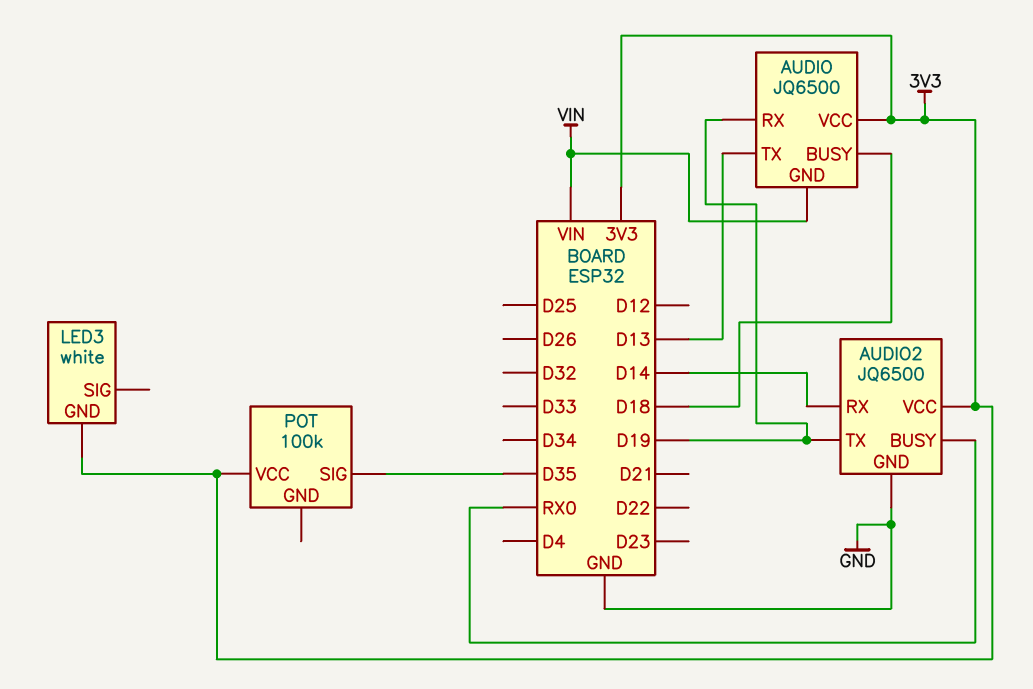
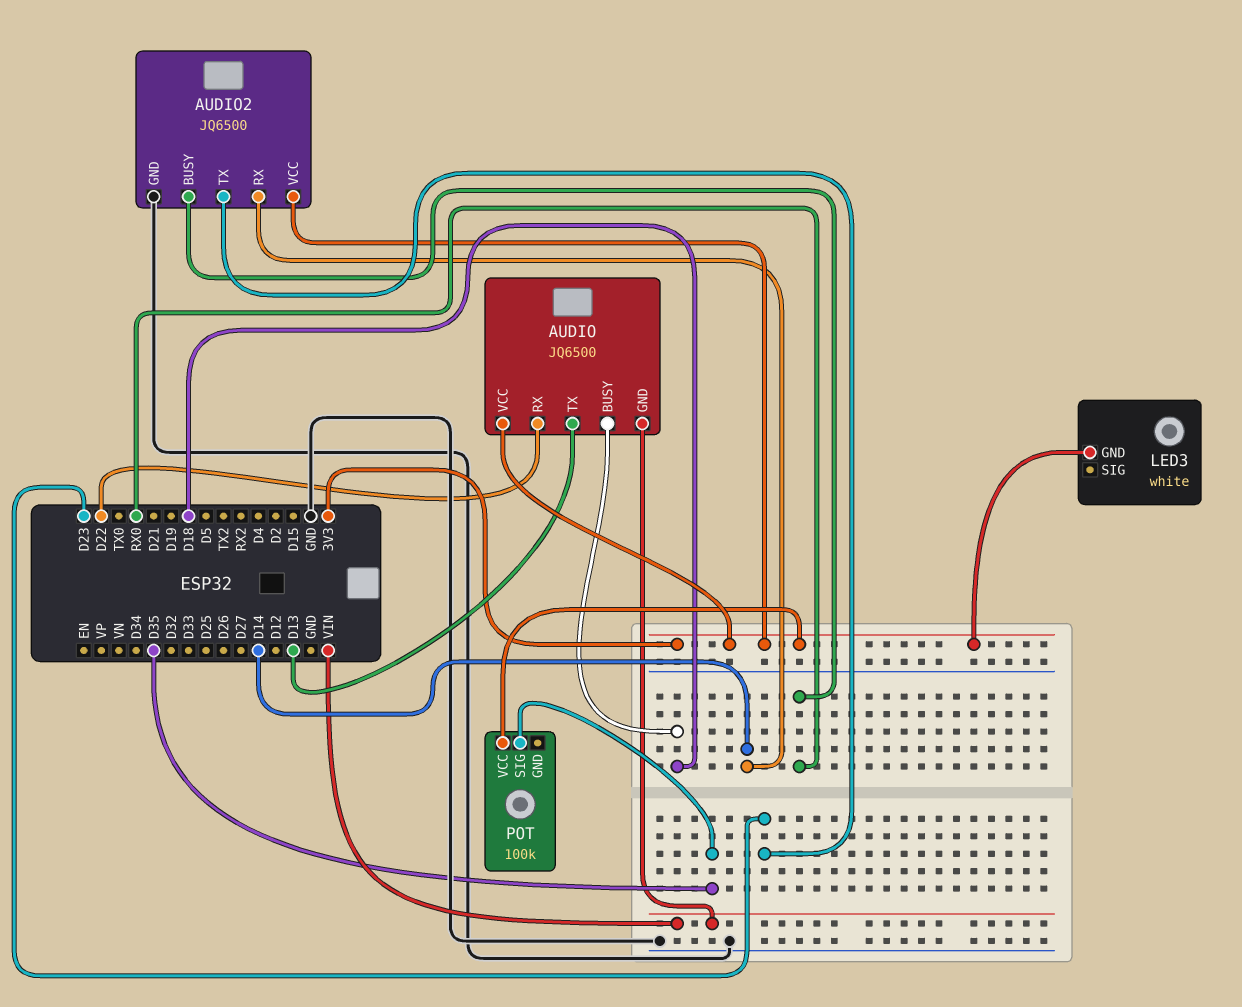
AUDIO pin RX: D19 -> D22
AUDIO2 pin TX: D19 -> D23

